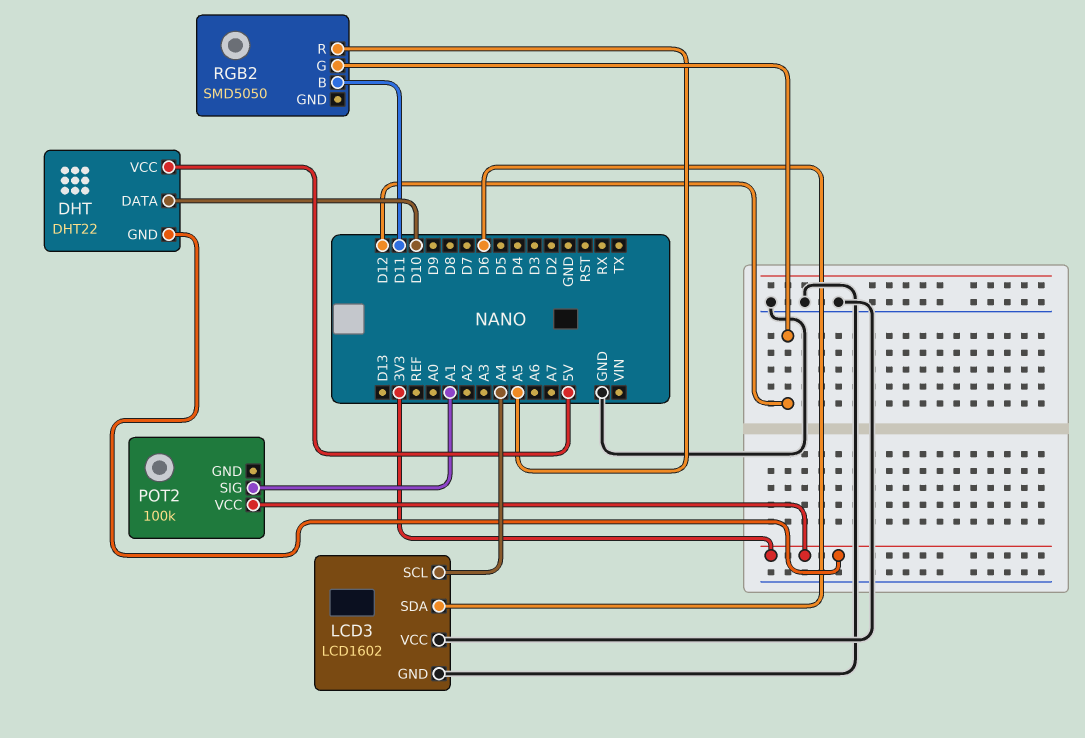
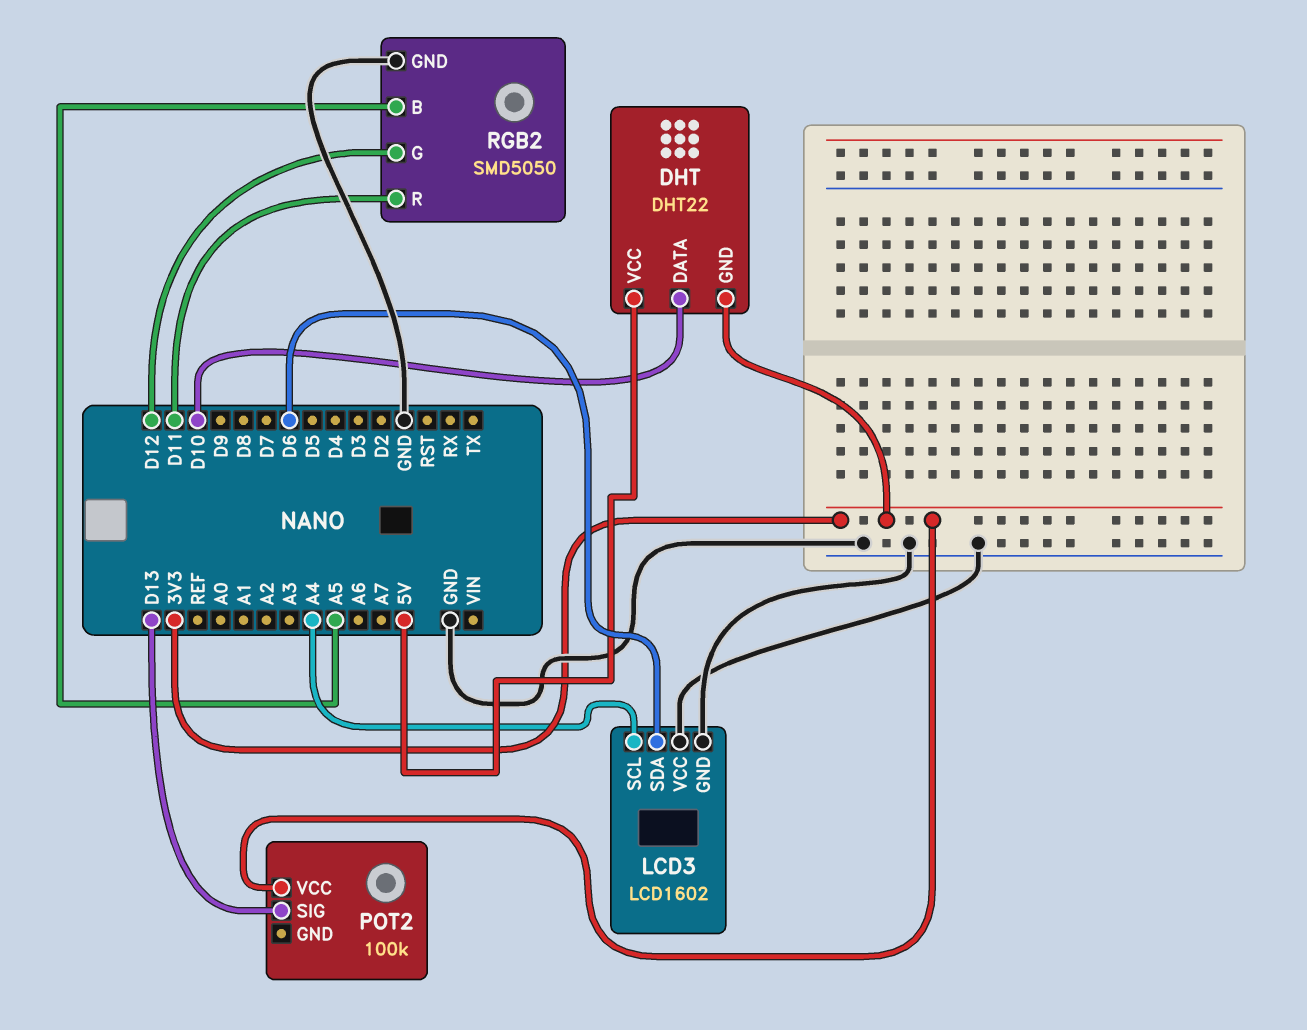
POT2 pin SIG: A1 -> D13
RGB2 pin B: D11 -> A5
RGB2 pin GND: none -> GND
RGB2 pin R: A5 -> D11

